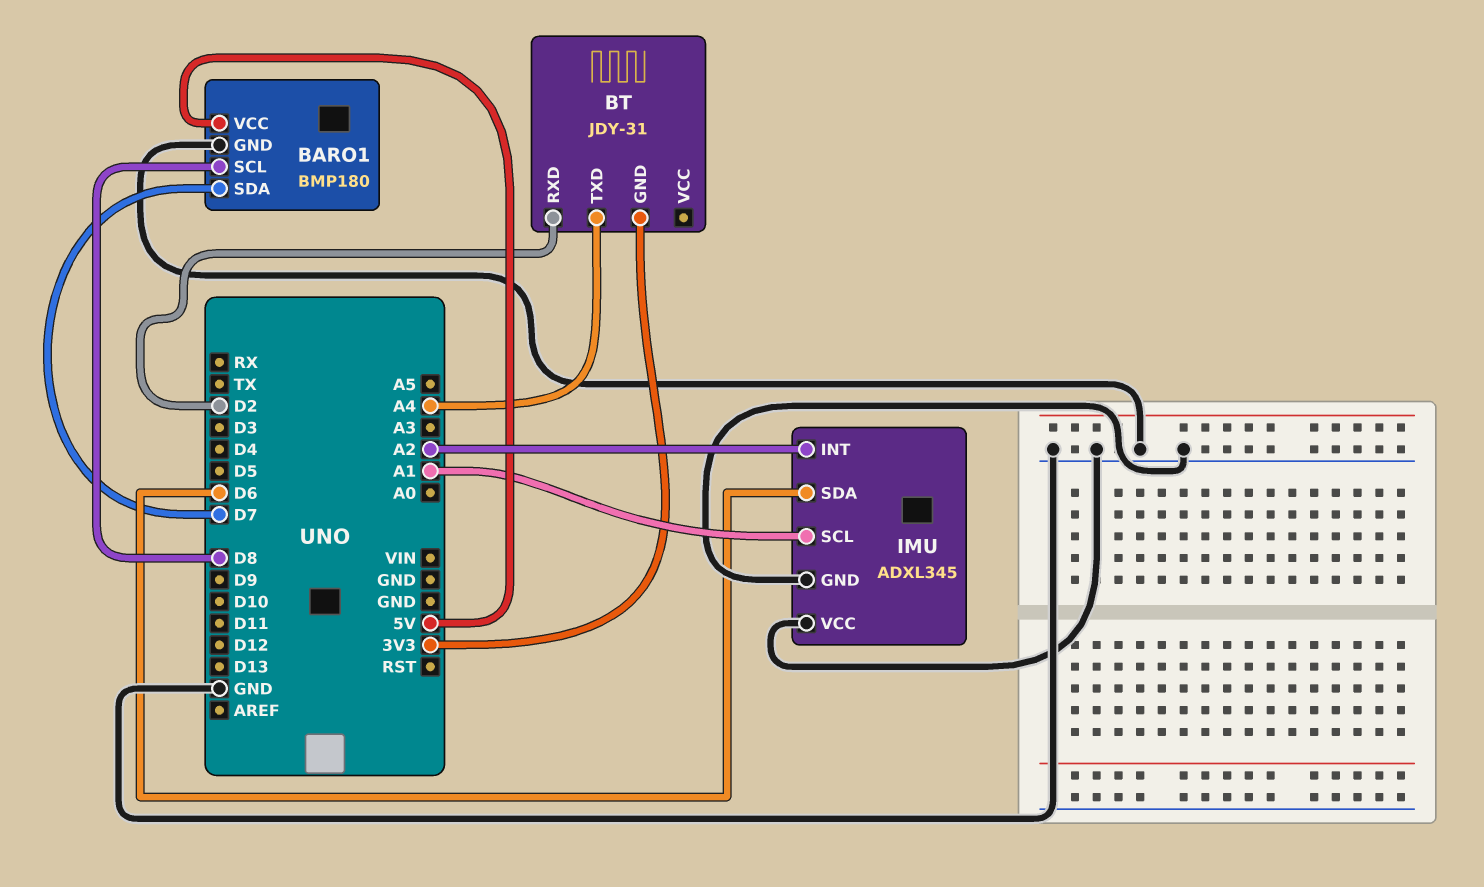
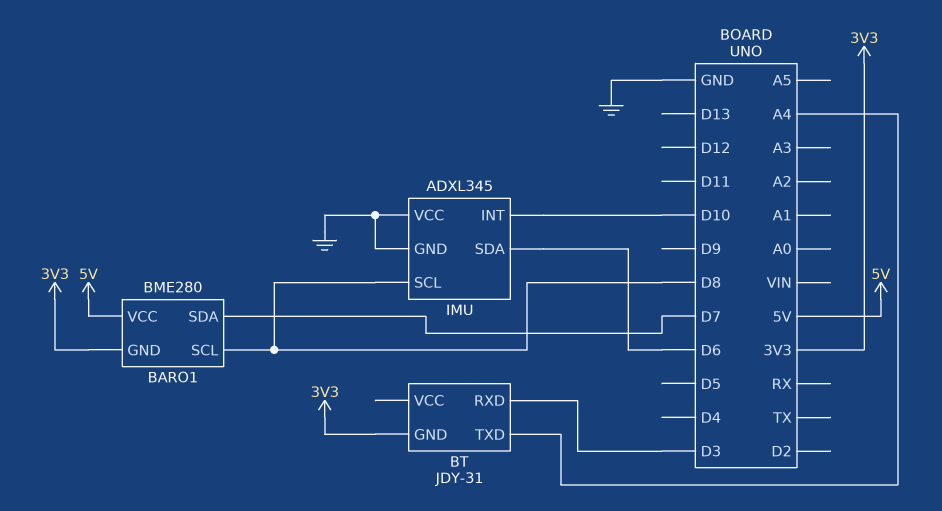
BARO1: BMP180 -> BME280
BARO1 pin GND: GND -> 3V3
BT pin RXD: D2 -> D3
IMU pin INT: A2 -> D10
IMU pin SCL: A1 -> D8

